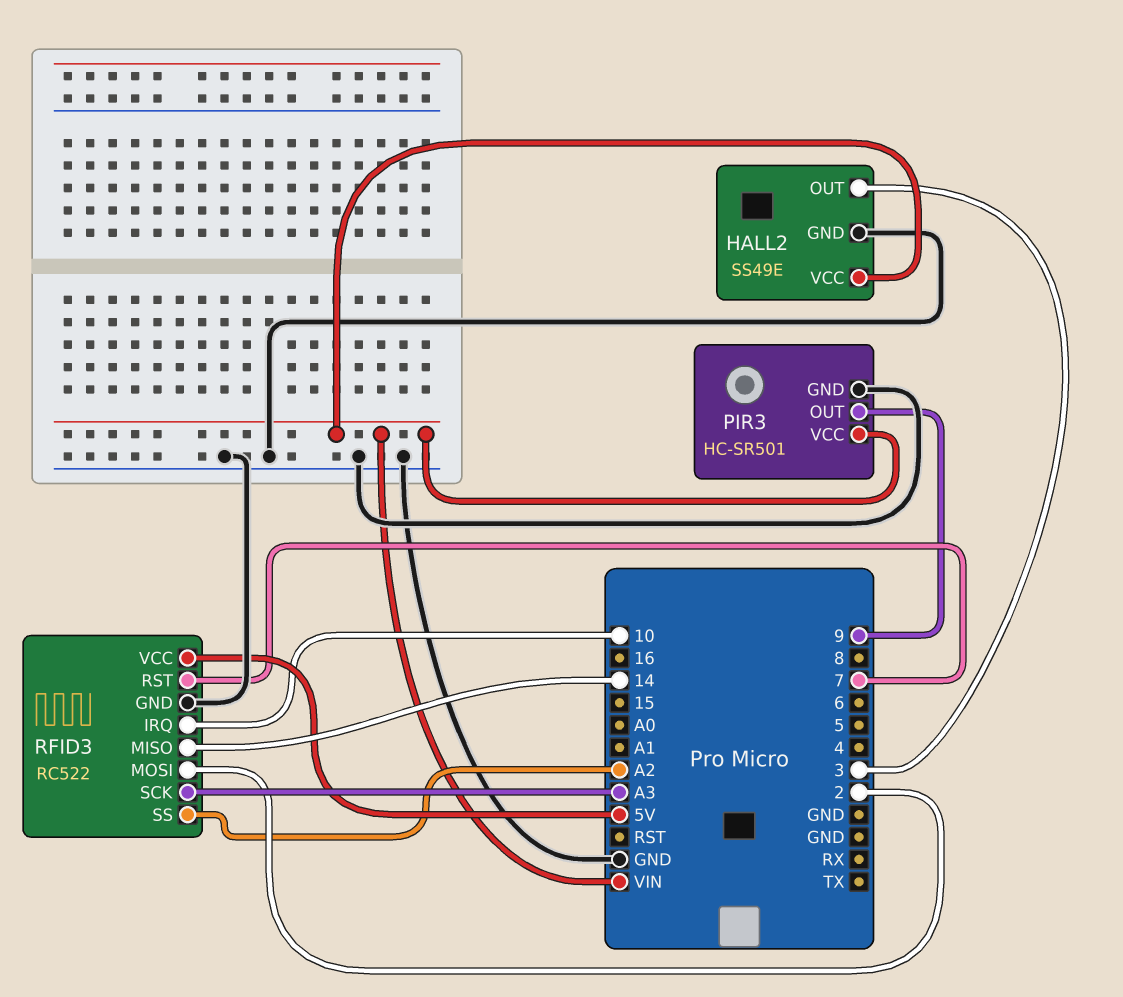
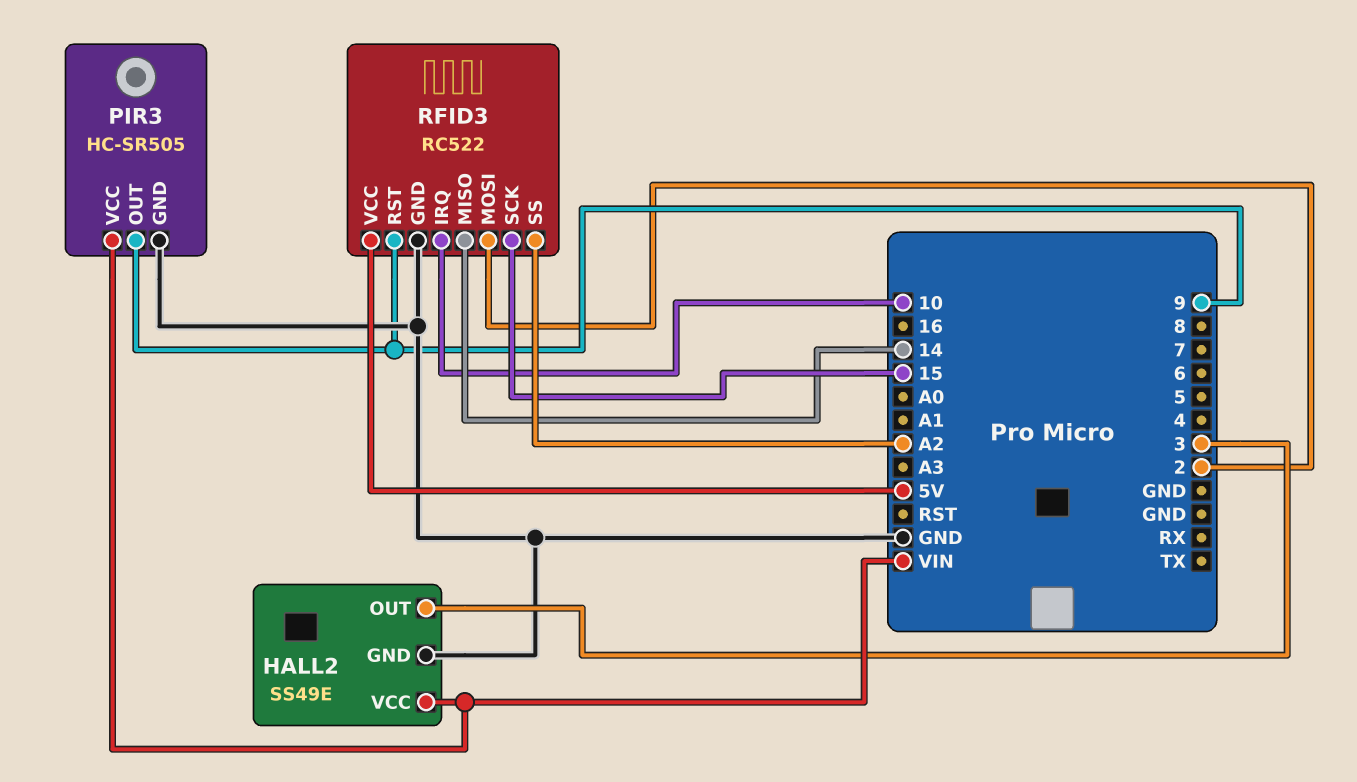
PIR3: HC-SR501 -> HC-SR505
RFID3 pin RST: 7 -> 9
RFID3 pin SCK: A3 -> 15

